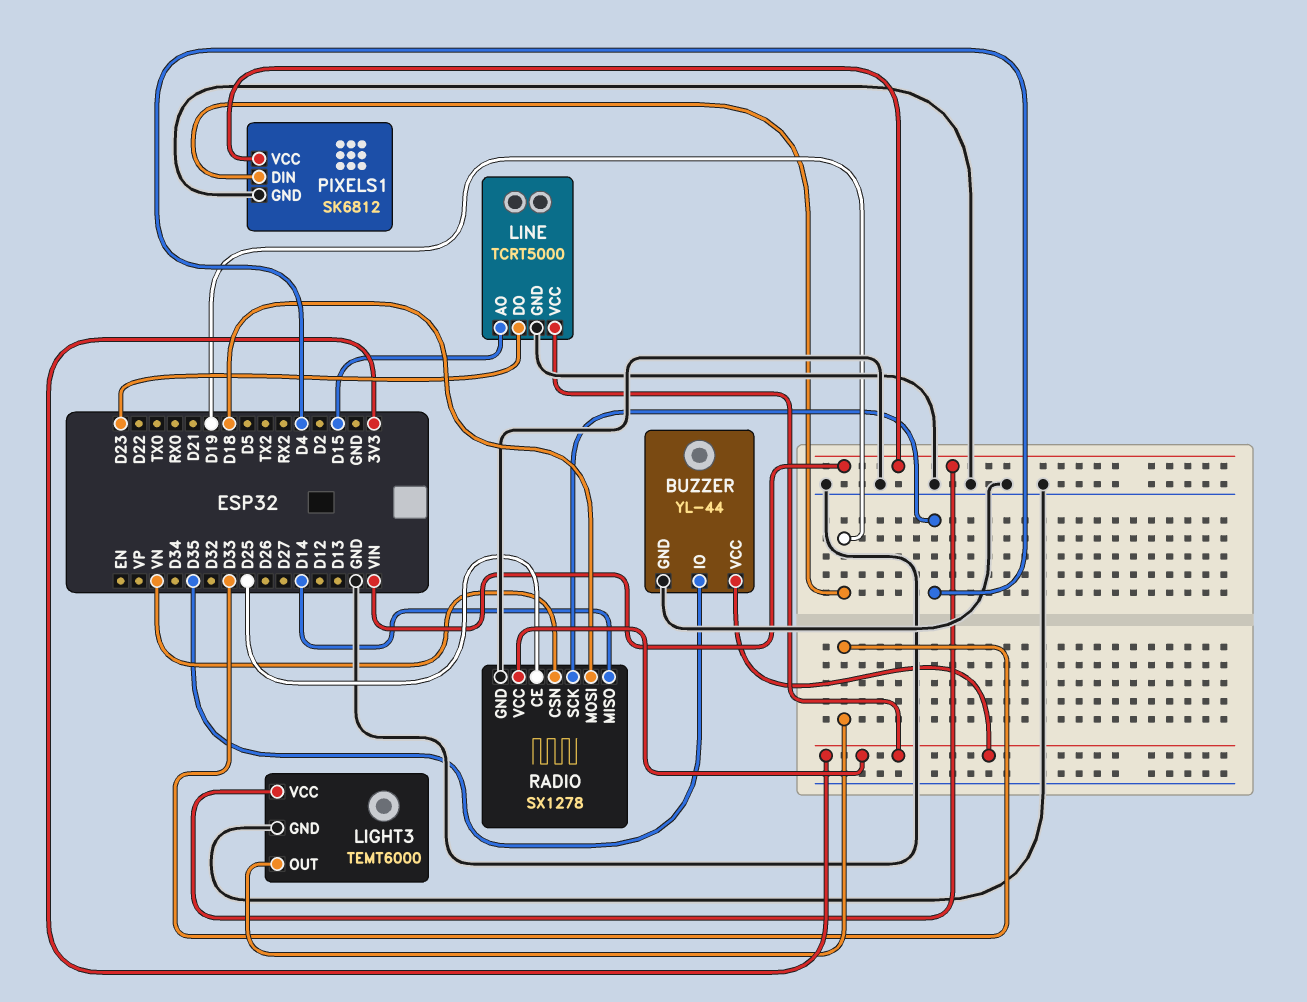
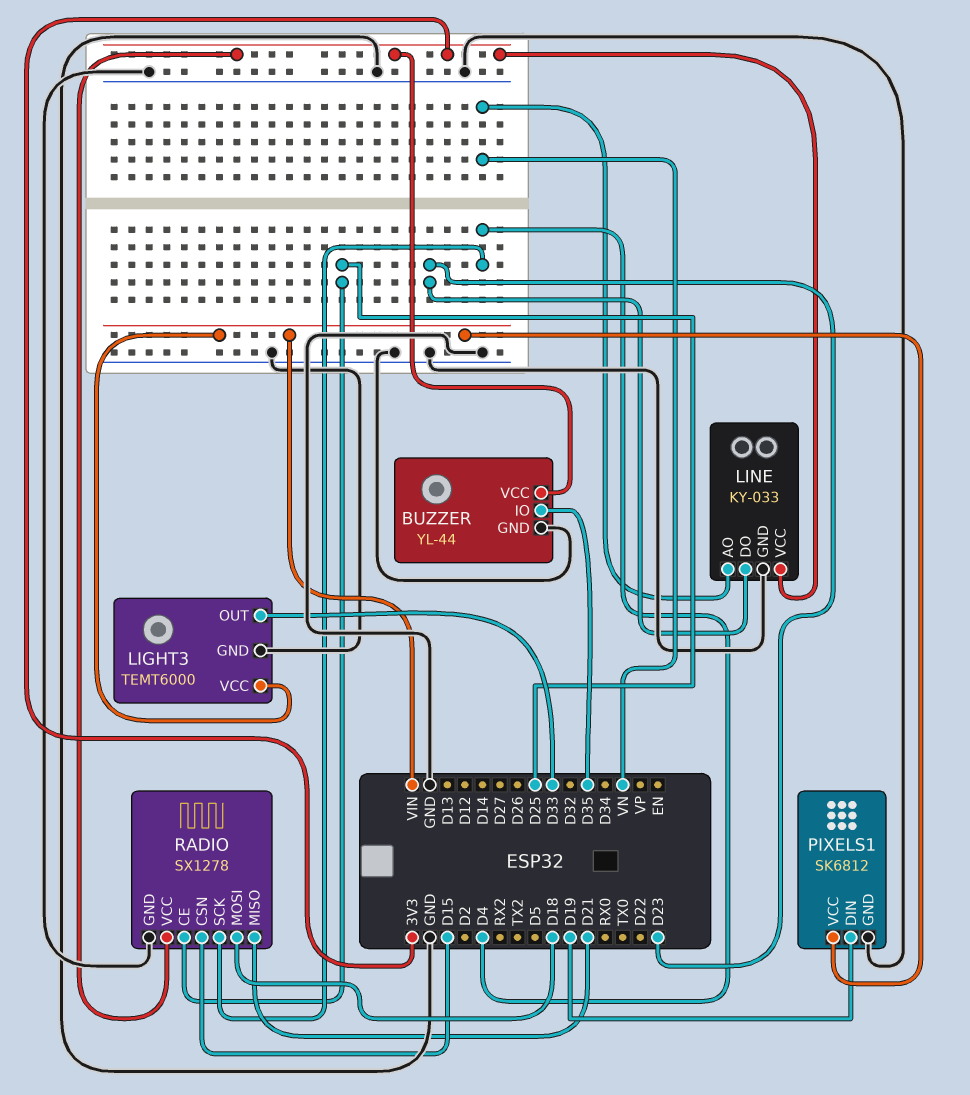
LINE: TCRT5000 -> KY-033
LINE pin AO: D15 -> VN
RADIO pin CSN: VN -> D15
RADIO pin MISO: D14 -> D21

